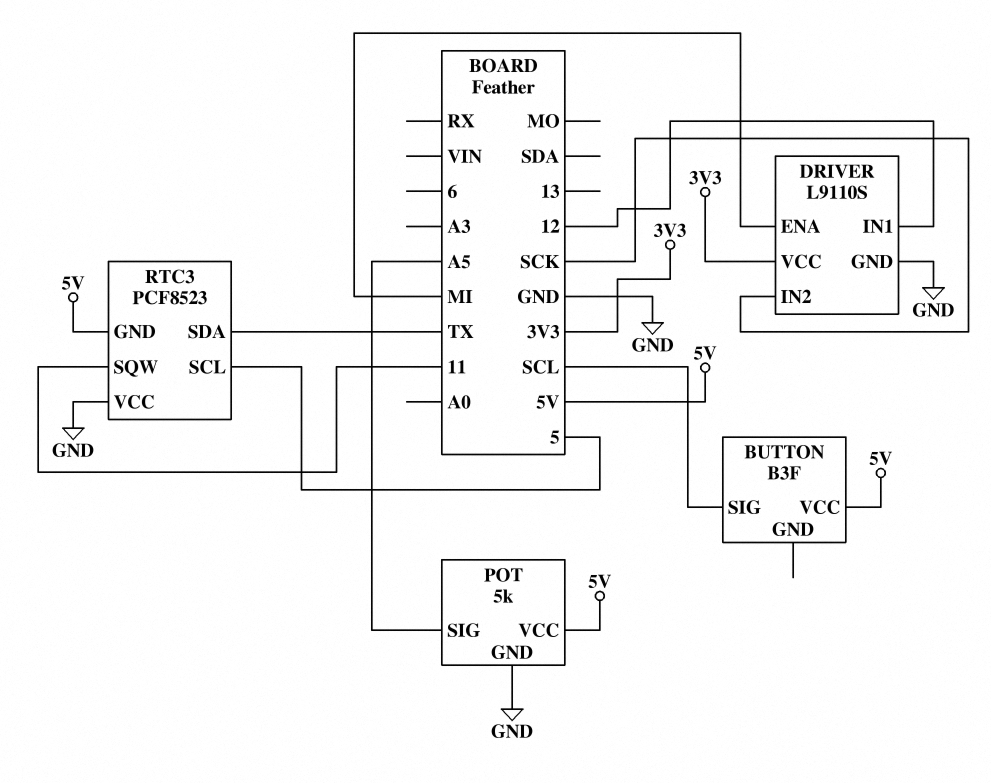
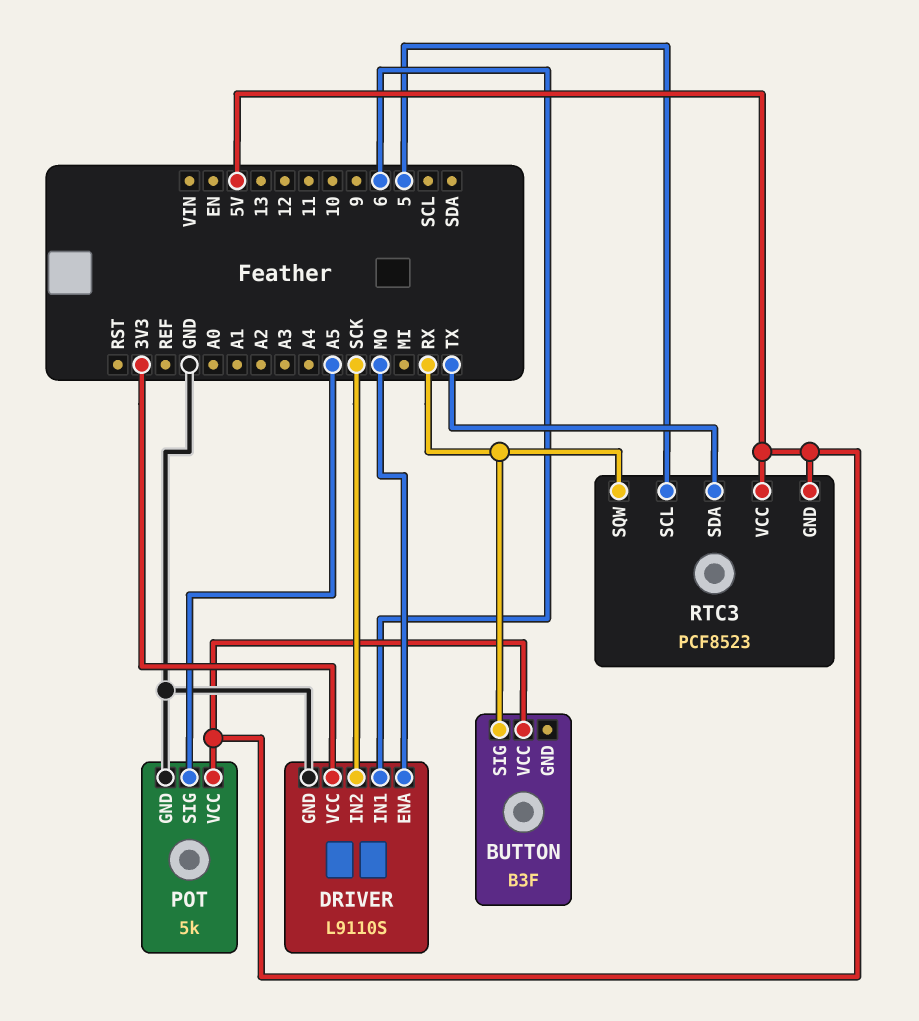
BUTTON pin SIG: SCL -> RX
DRIVER pin ENA: MI -> MO
DRIVER pin IN1: 12 -> 6
RTC3 pin SQW: 11 -> RX
RTC3 pin VCC: GND -> 5V

